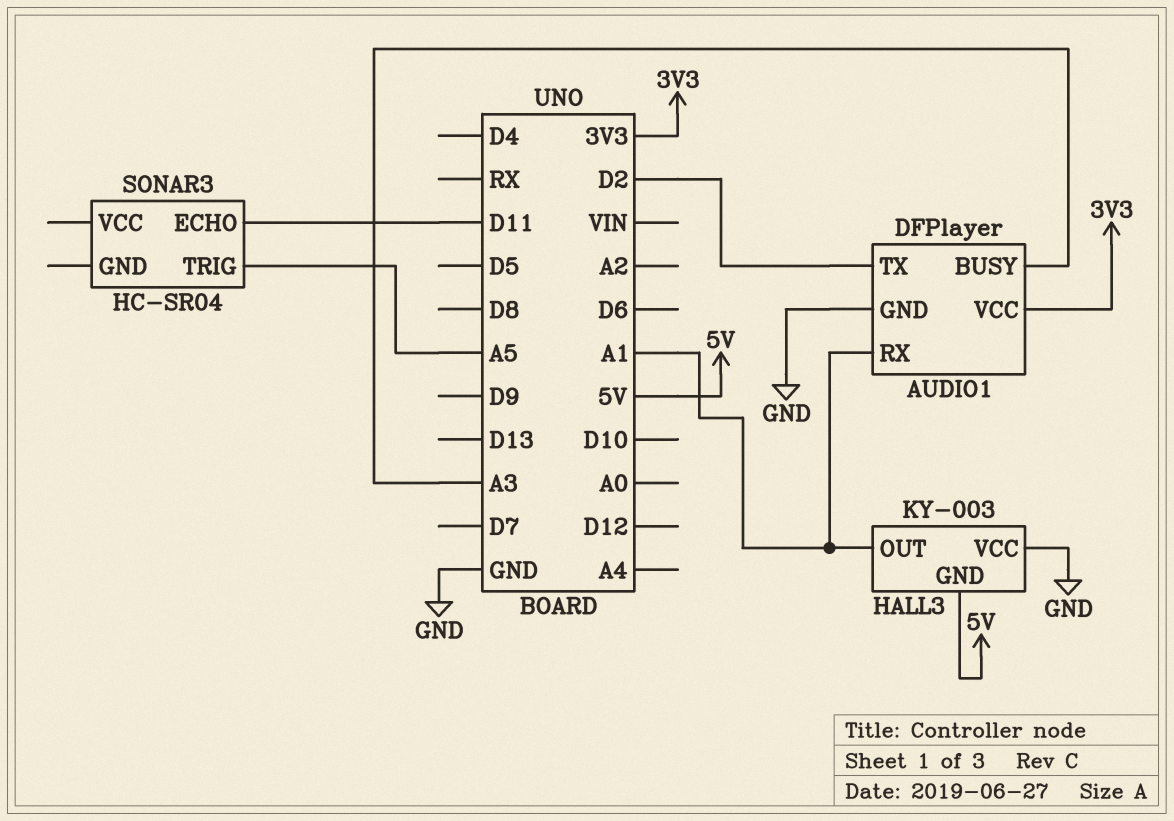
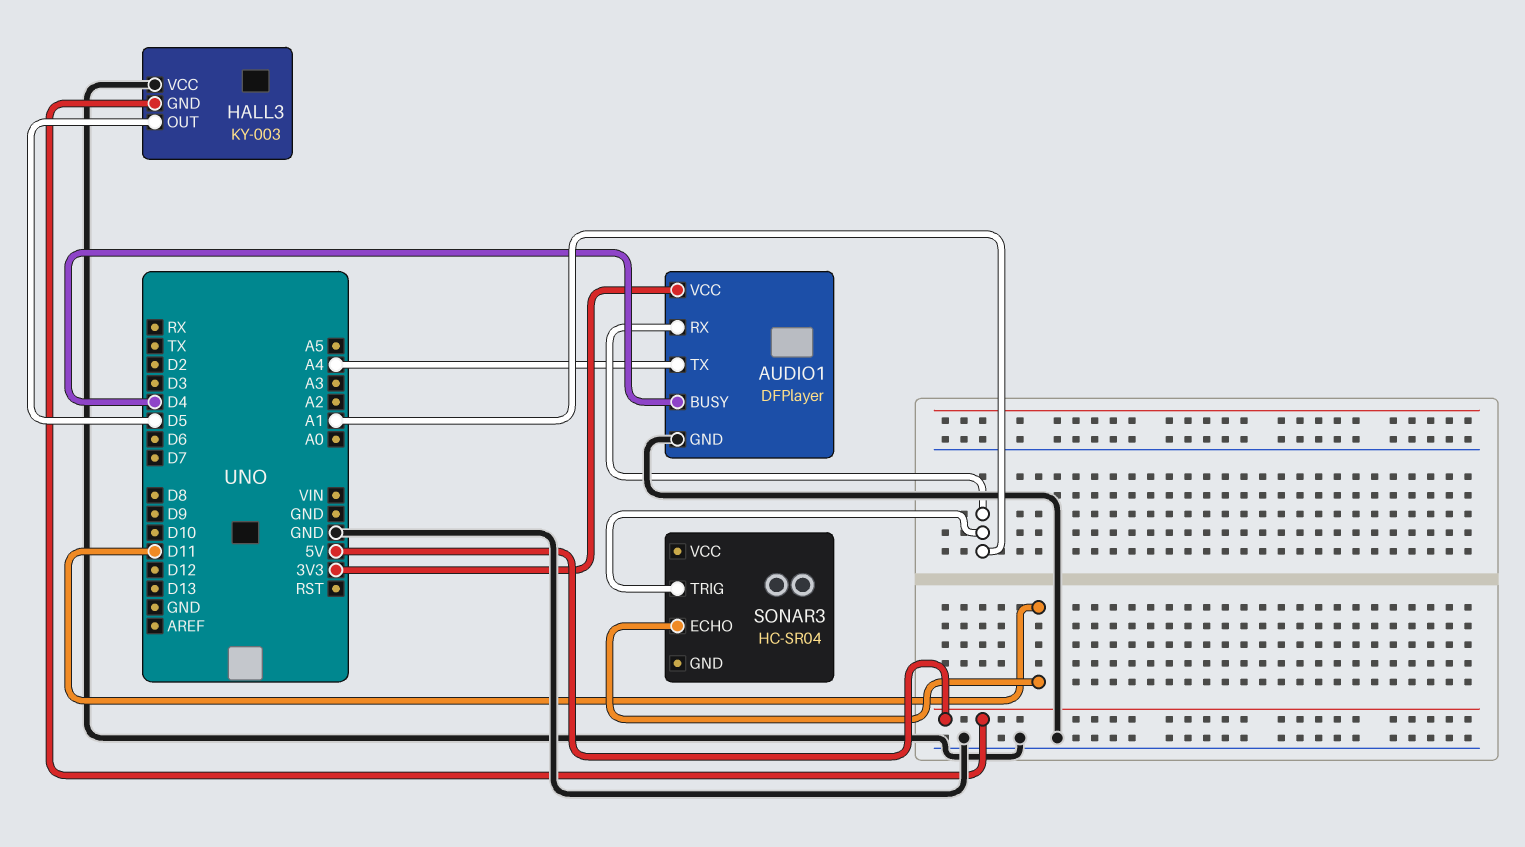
AUDIO1 pin BUSY: A3 -> D4
AUDIO1 pin TX: D2 -> A4
HALL3 pin OUT: A1 -> D5
SONAR3 pin TRIG: A5 -> A1

